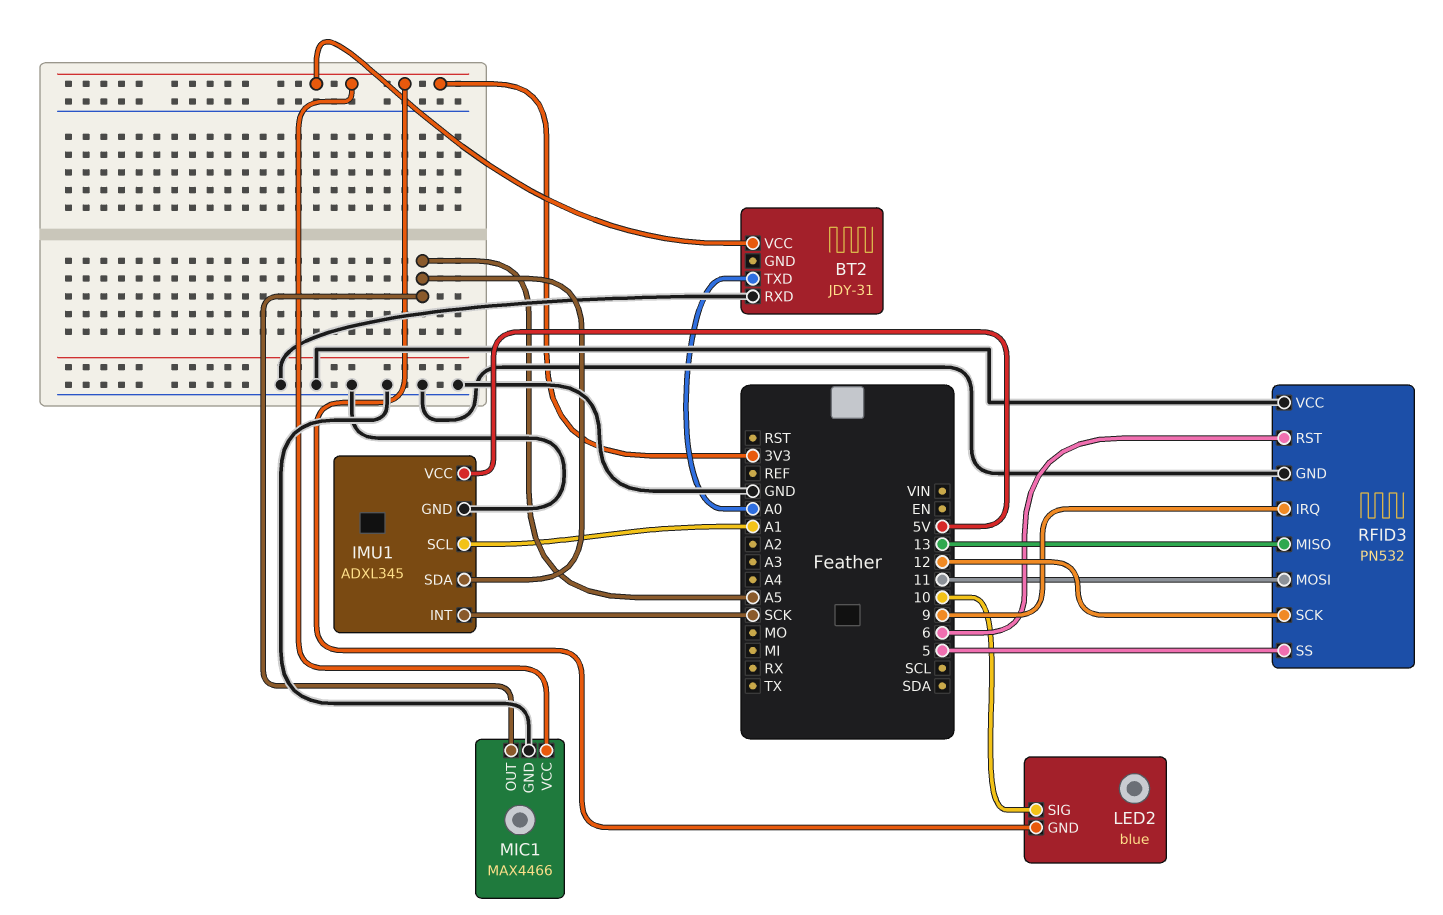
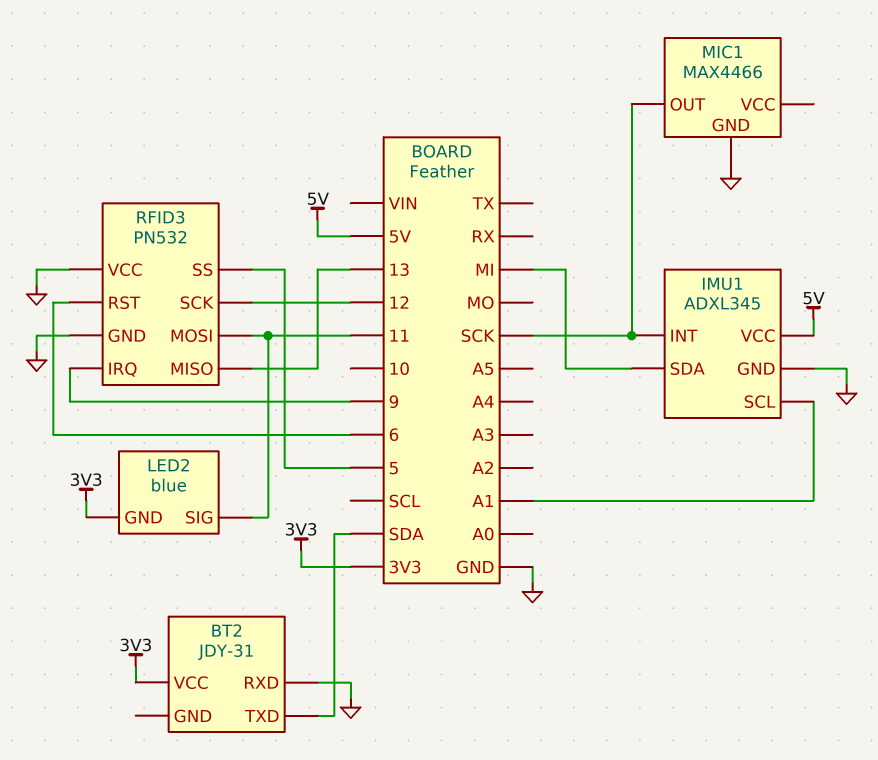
BT2 pin TXD: A0 -> SDA
IMU1 pin SDA: A5 -> MI
LED2 pin SIG: 10 -> 11
MIC1 pin OUT: A5 -> SCK
MIC1 pin VCC: 3V3 -> none

